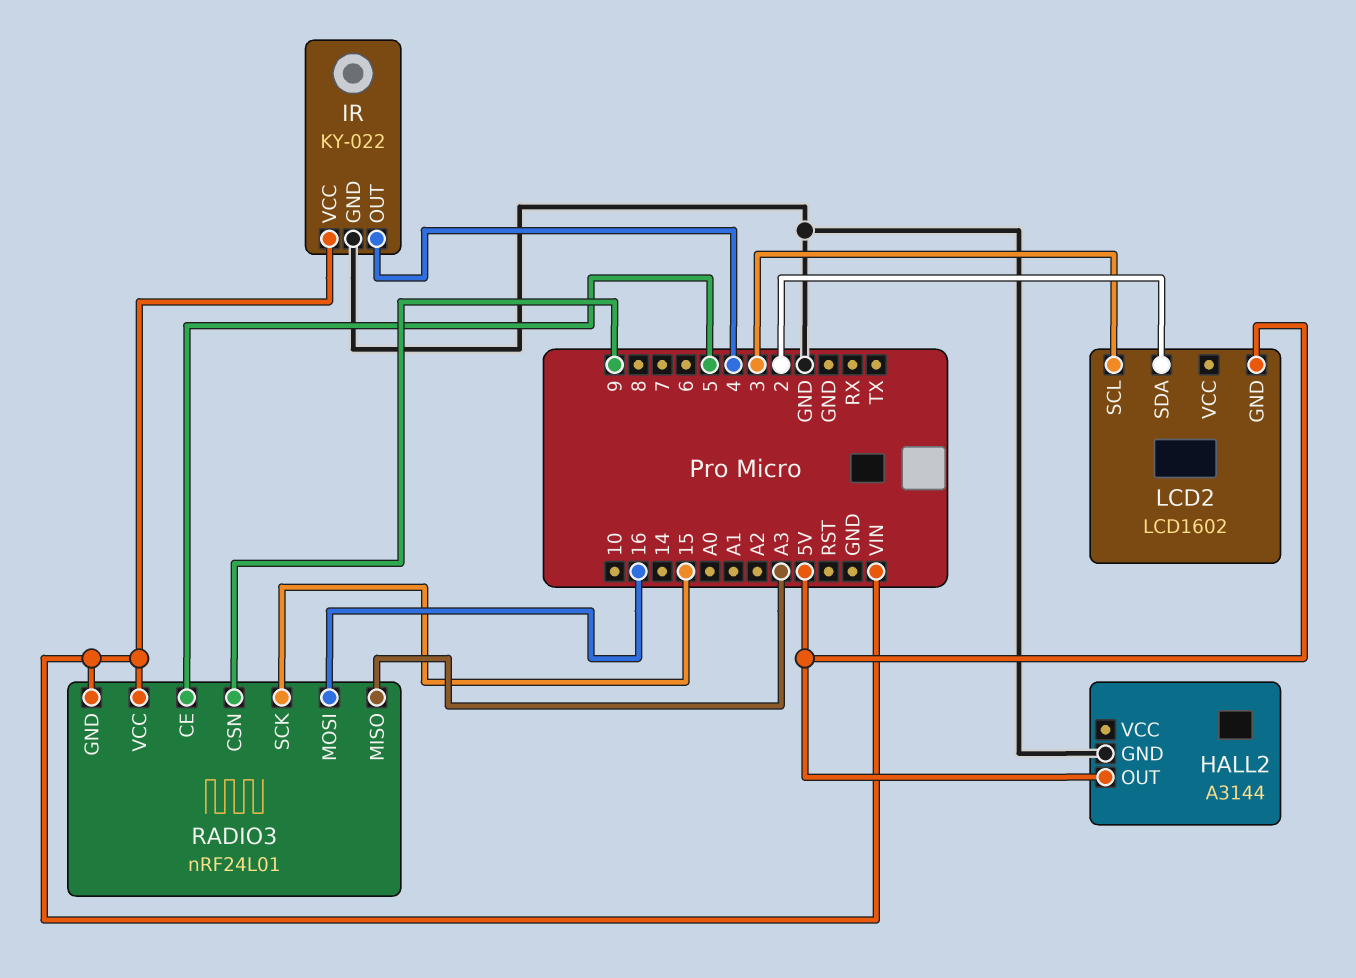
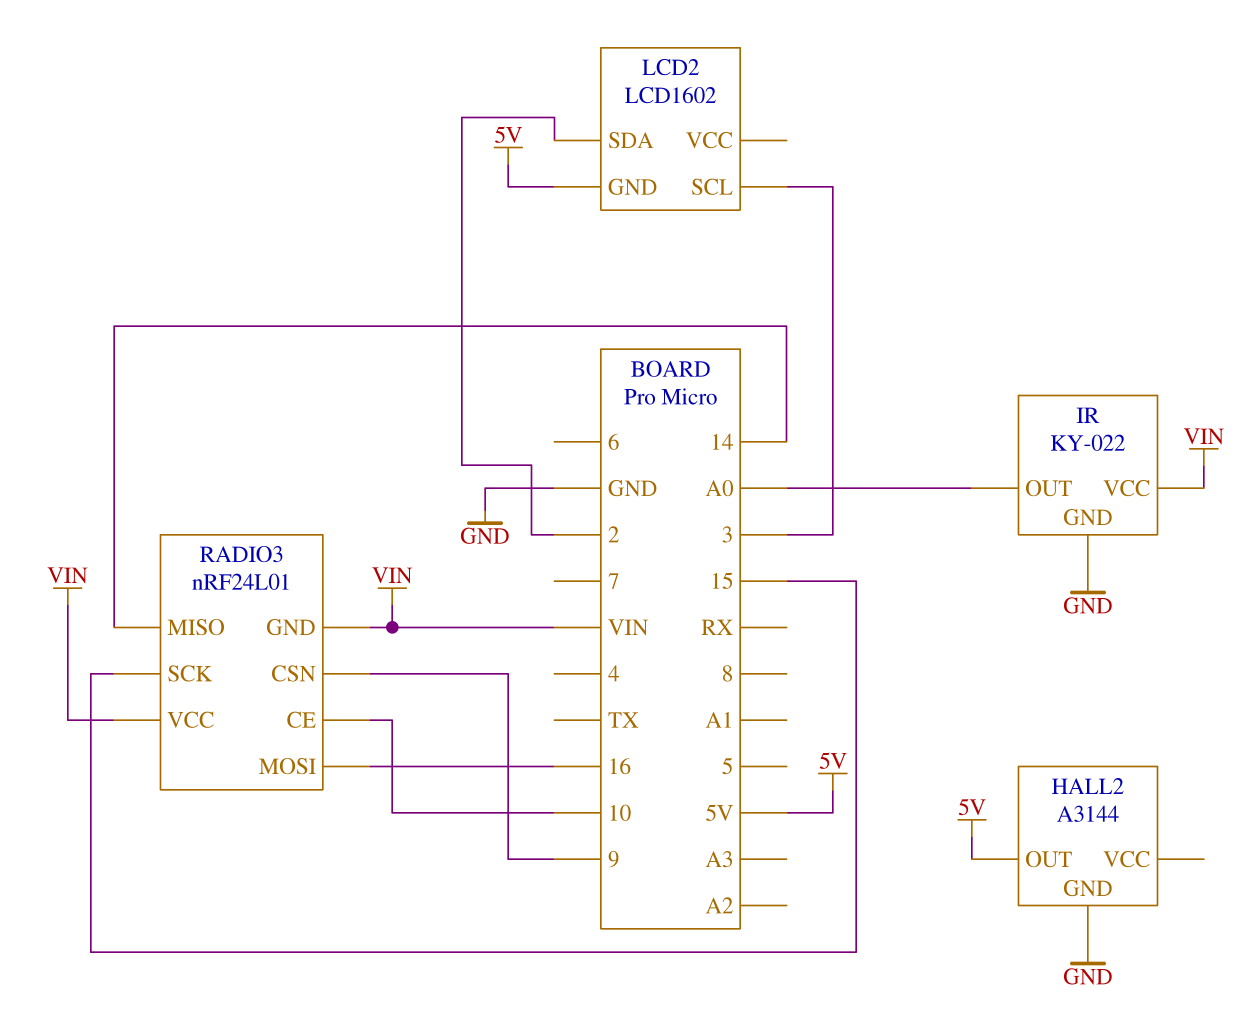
IR pin OUT: 4 -> A0
RADIO3 pin CE: 5 -> 10
RADIO3 pin MISO: A3 -> 14

